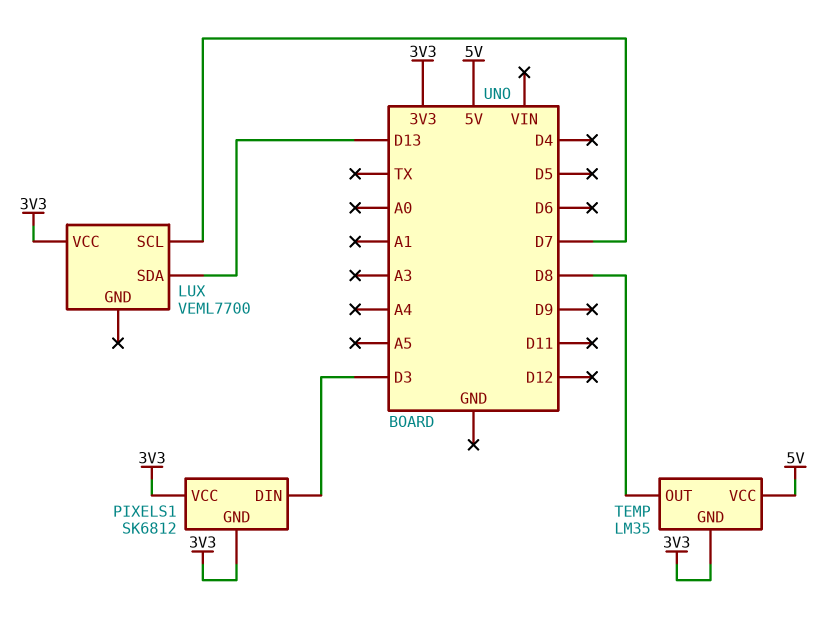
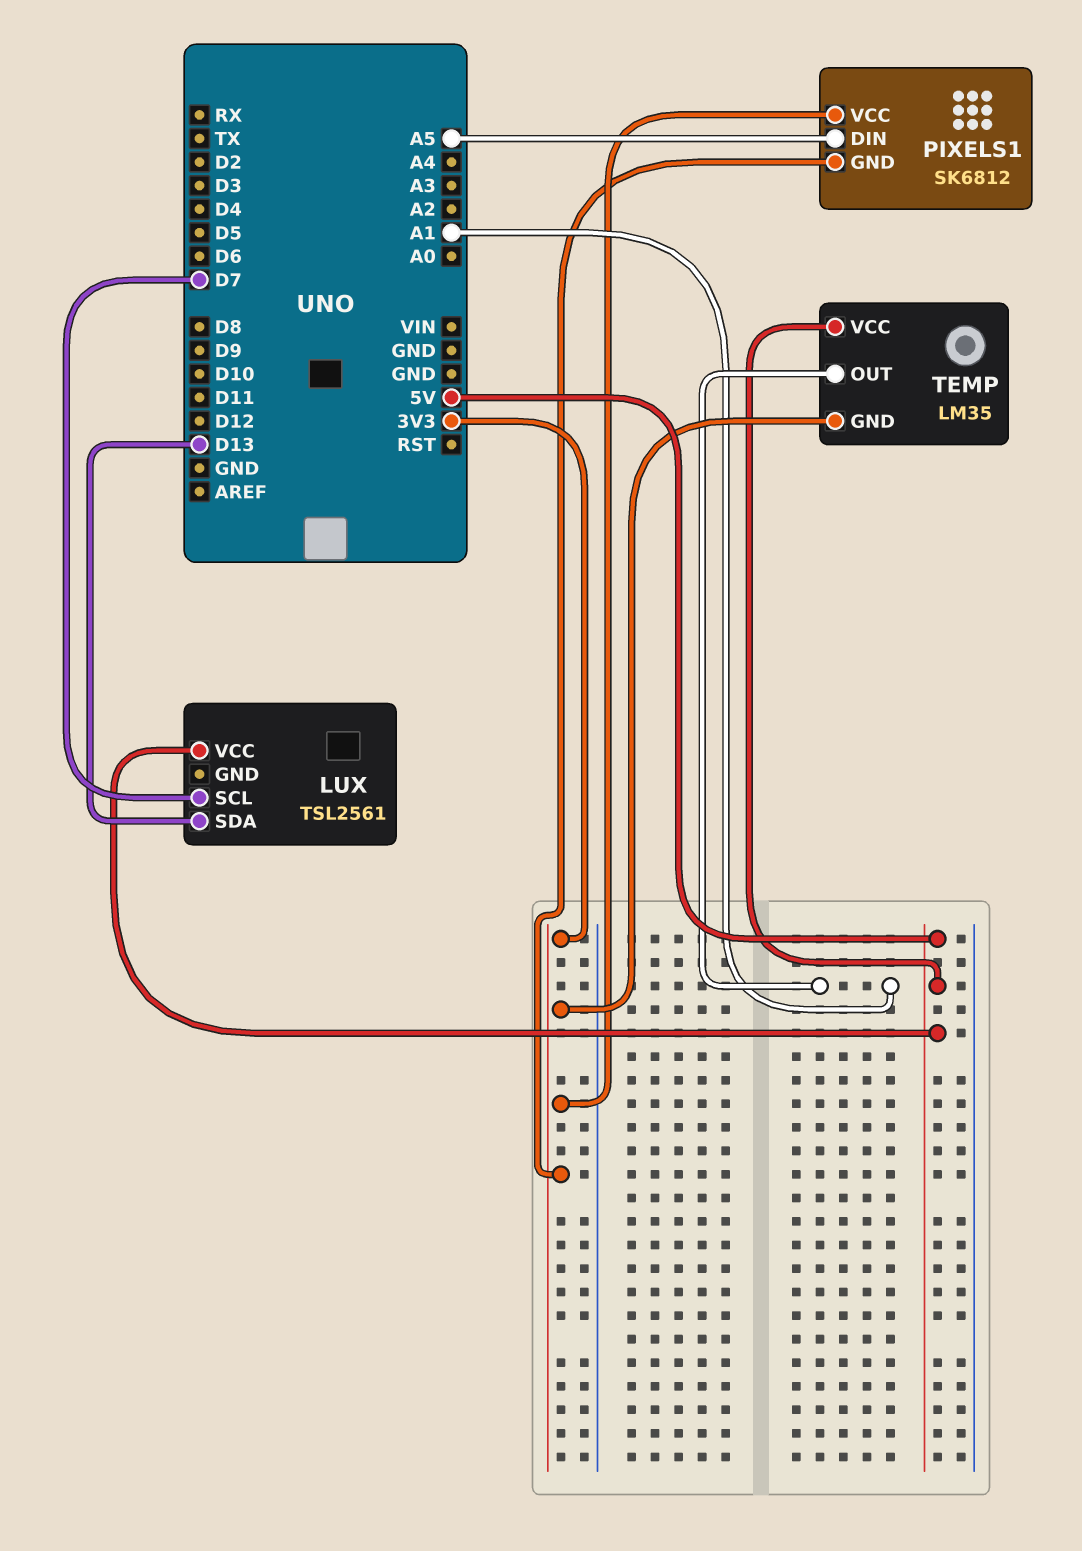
LUX: VEML7700 -> TSL2561
LUX pin VCC: 3V3 -> 5V
PIXELS1 pin DIN: D3 -> A5
TEMP pin OUT: D8 -> A1

